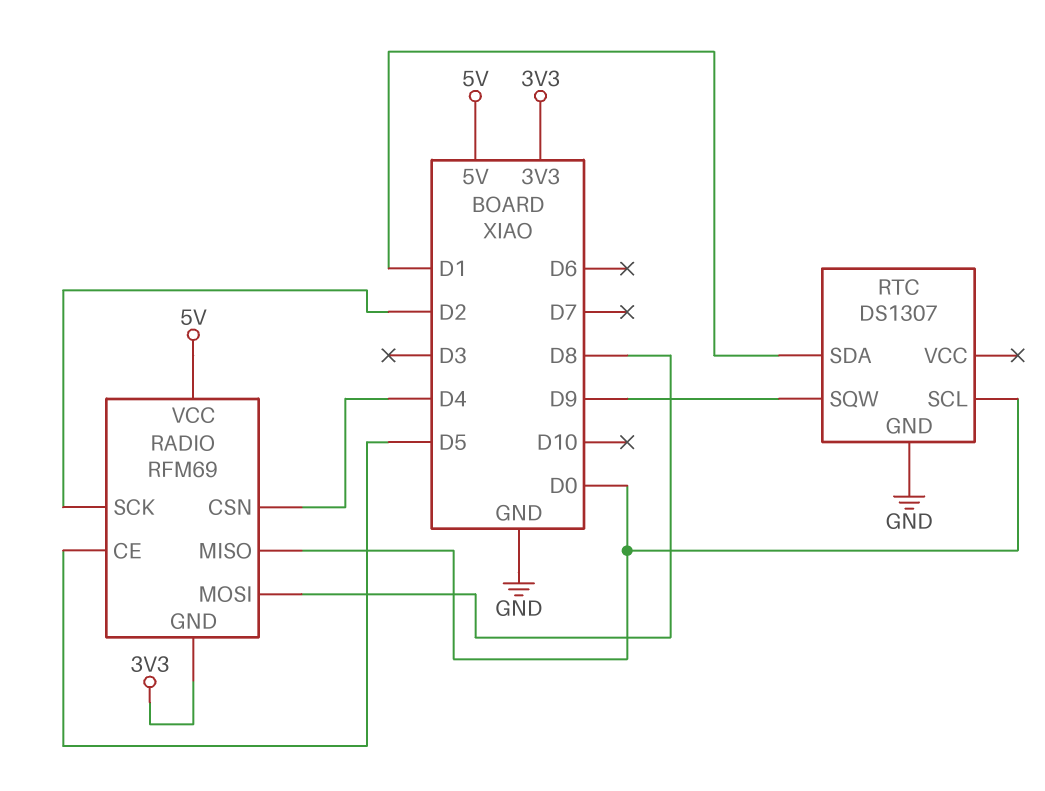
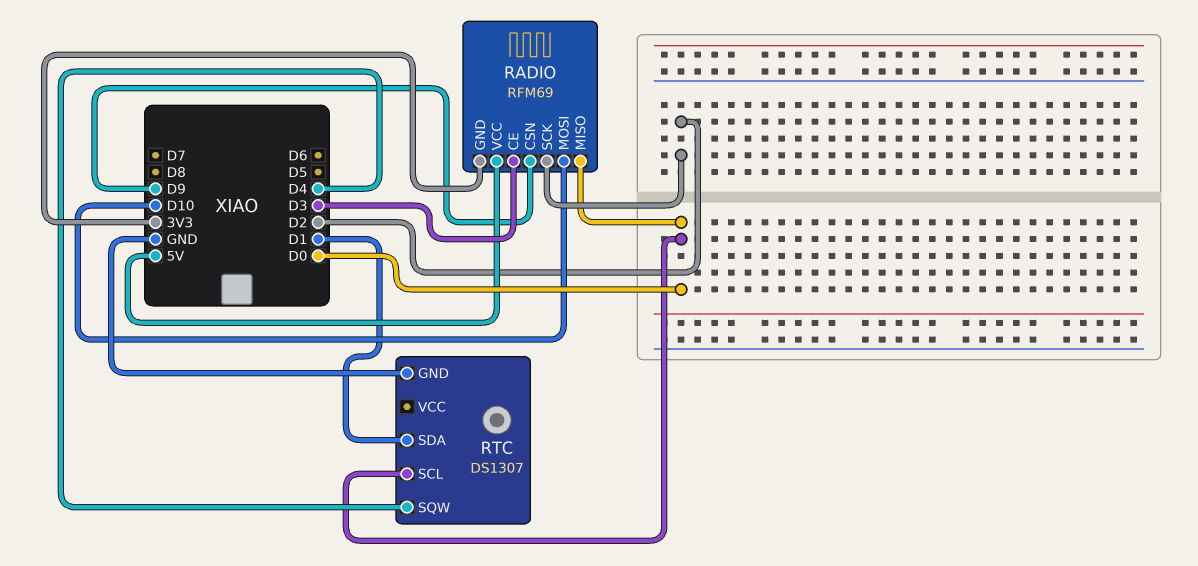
RADIO pin CE: D5 -> D3
RADIO pin CSN: D4 -> D9
RADIO pin MOSI: D8 -> D10
RTC pin SQW: D9 -> D4

